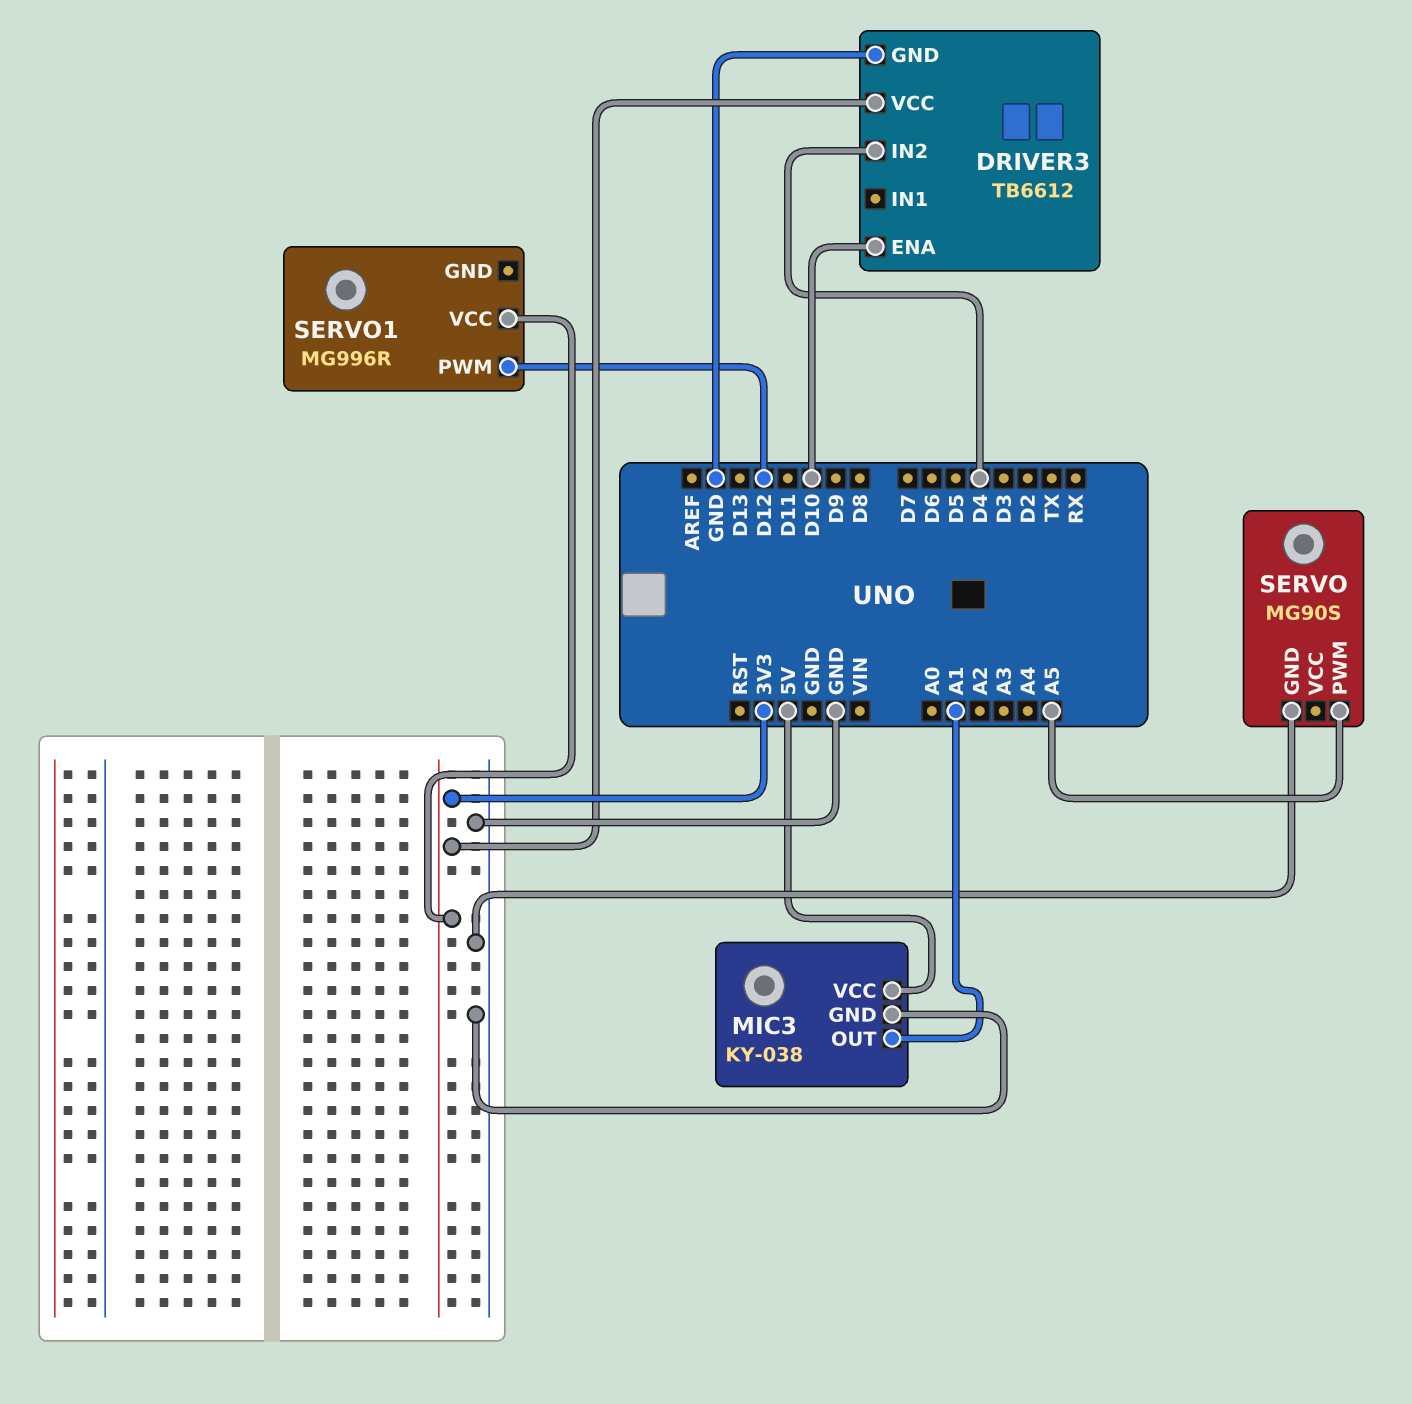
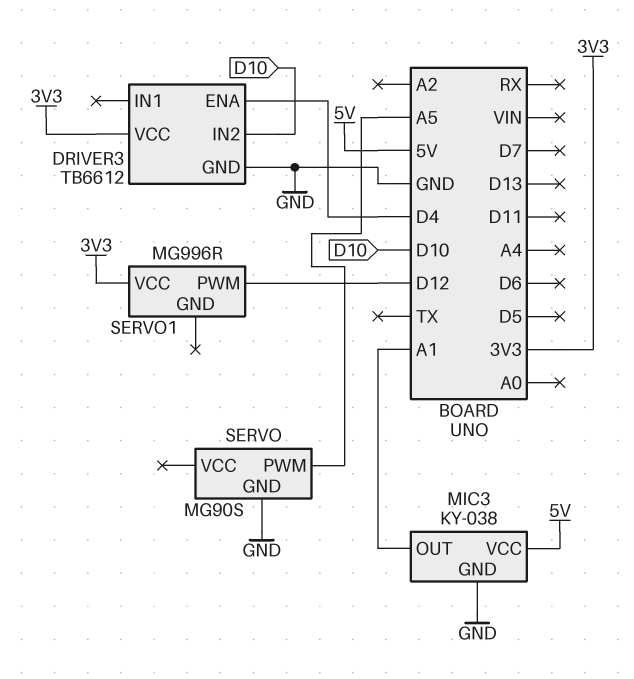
DRIVER3 pin ENA: D10 -> D4
DRIVER3 pin IN2: D4 -> D10

